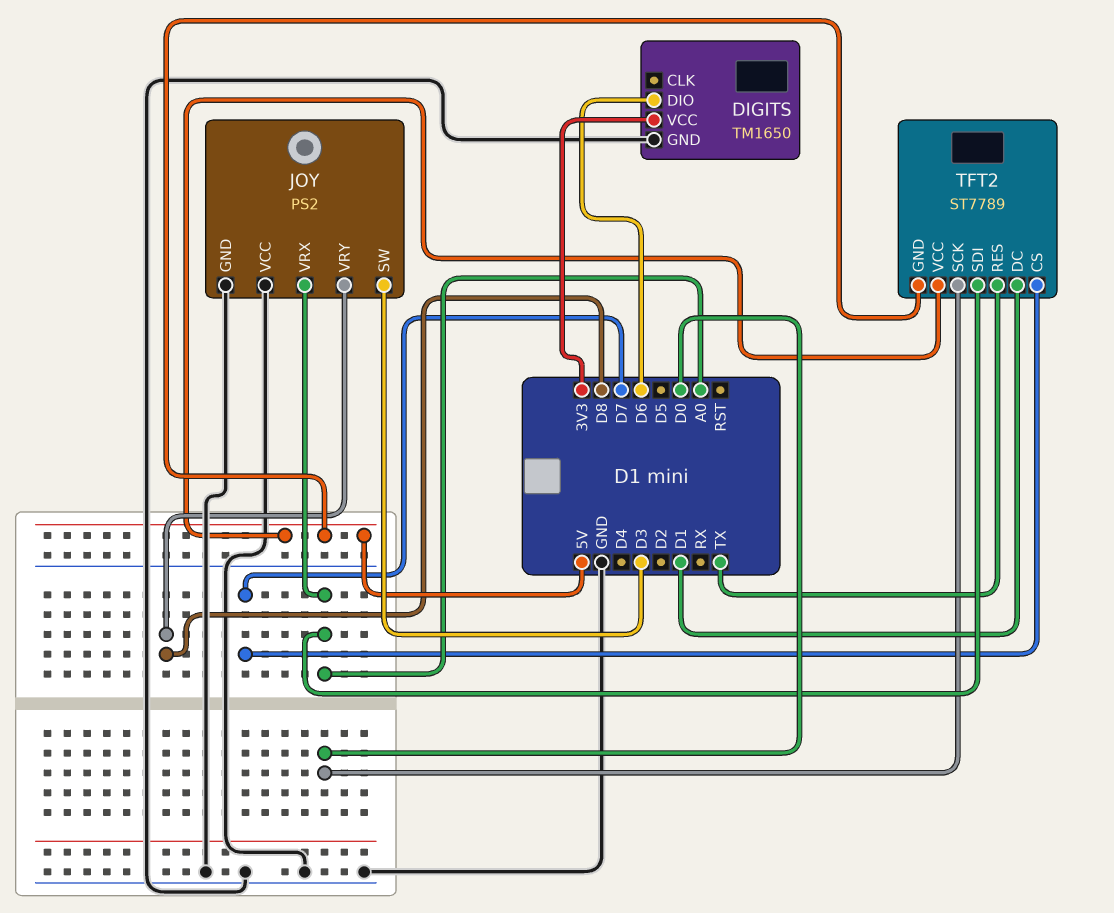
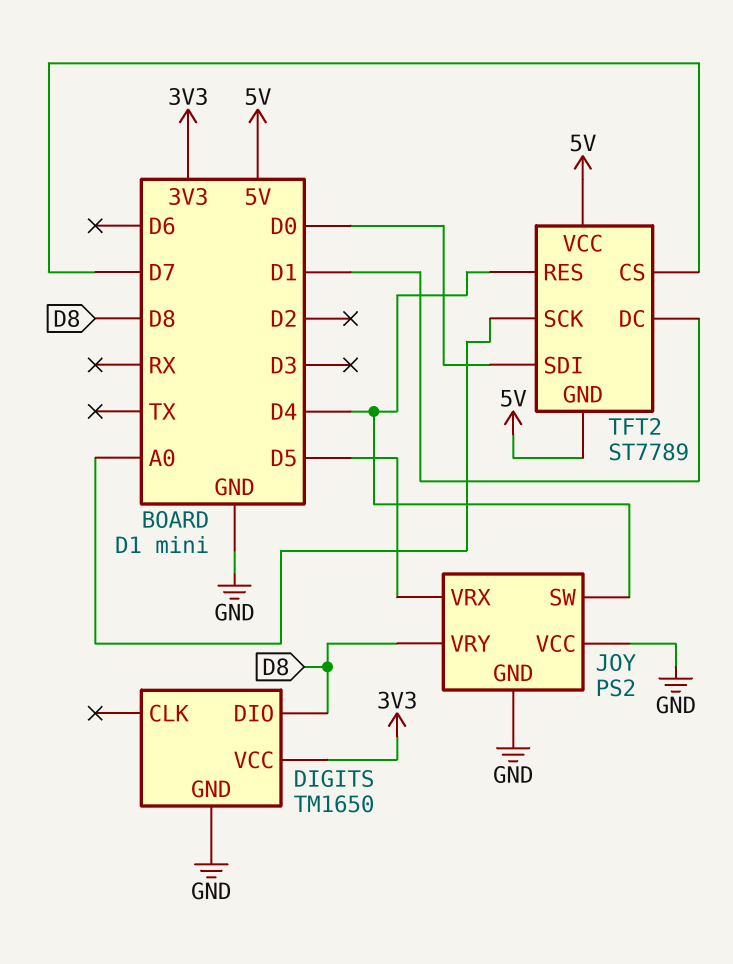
DIGITS pin DIO: D6 -> D8
JOY pin SW: D3 -> D4
JOY pin VRX: A0 -> D5
TFT2 pin RES: TX -> D4
TFT2 pin SCK: D0 -> A0
TFT2 pin SDI: A0 -> D0

